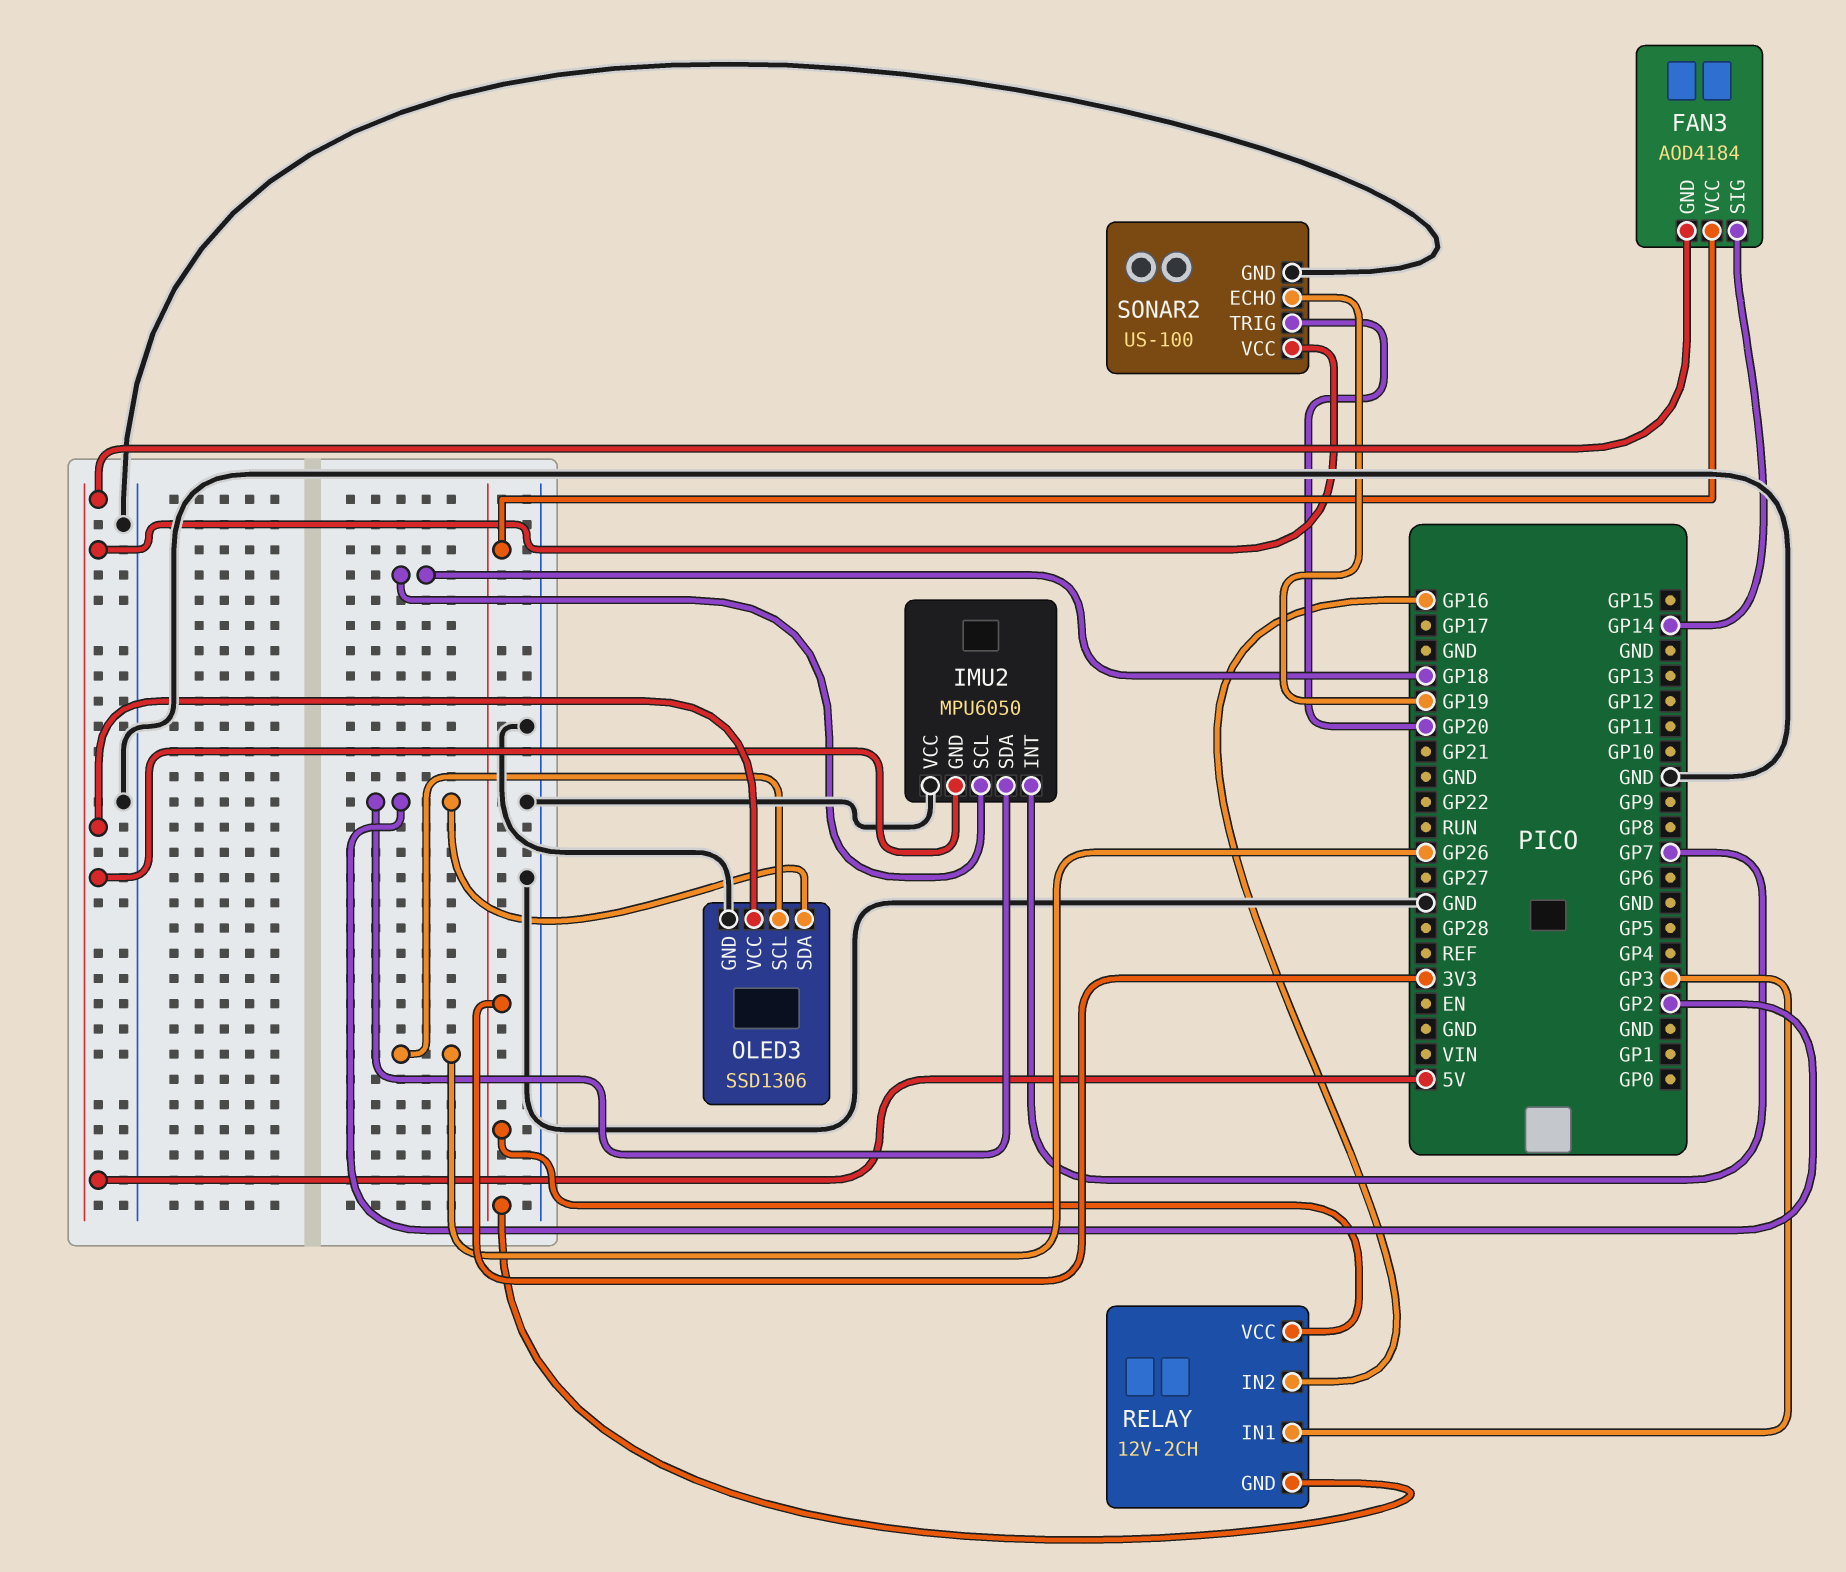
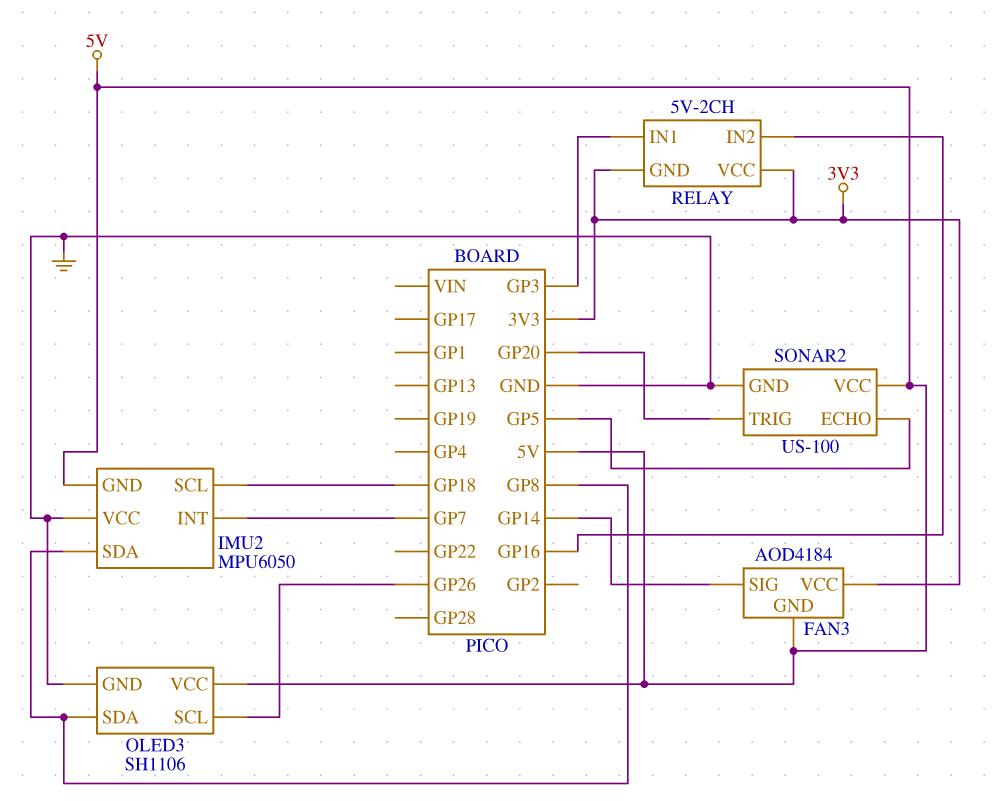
IMU2 pin SDA: GP2 -> GP8
OLED3: SSD1306 -> SH1106
OLED3 pin SDA: GP2 -> GP8
RELAY: 12V-2CH -> 5V-2CH
SONAR2 pin ECHO: GP19 -> GP5

